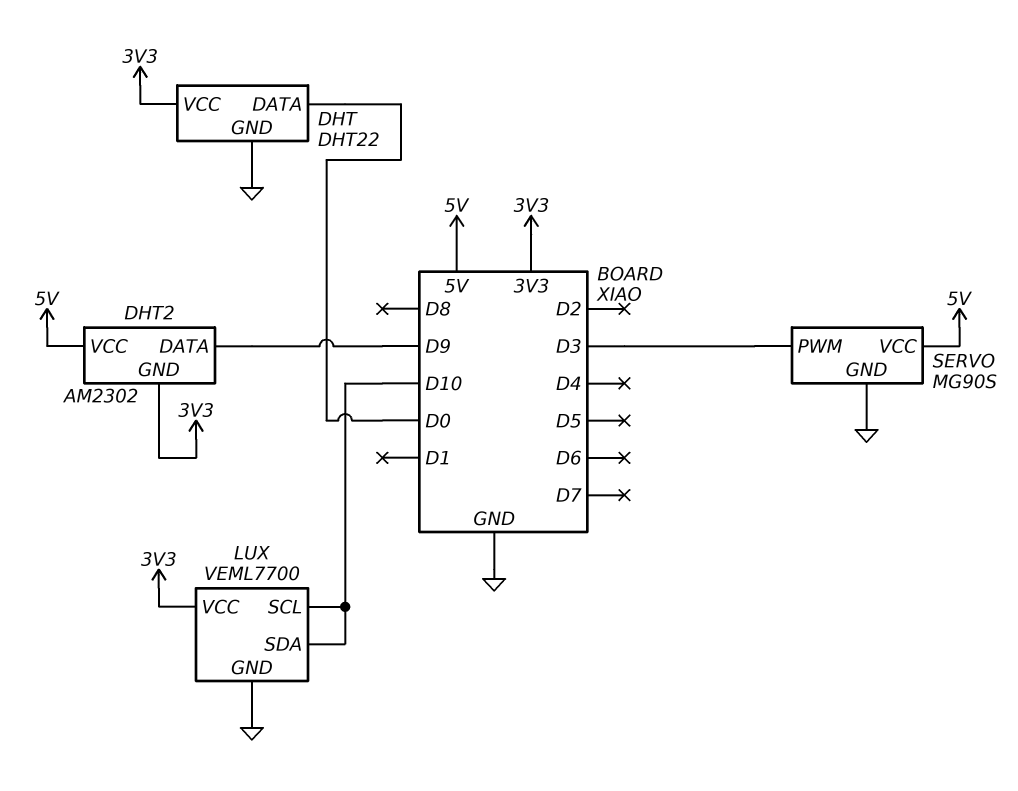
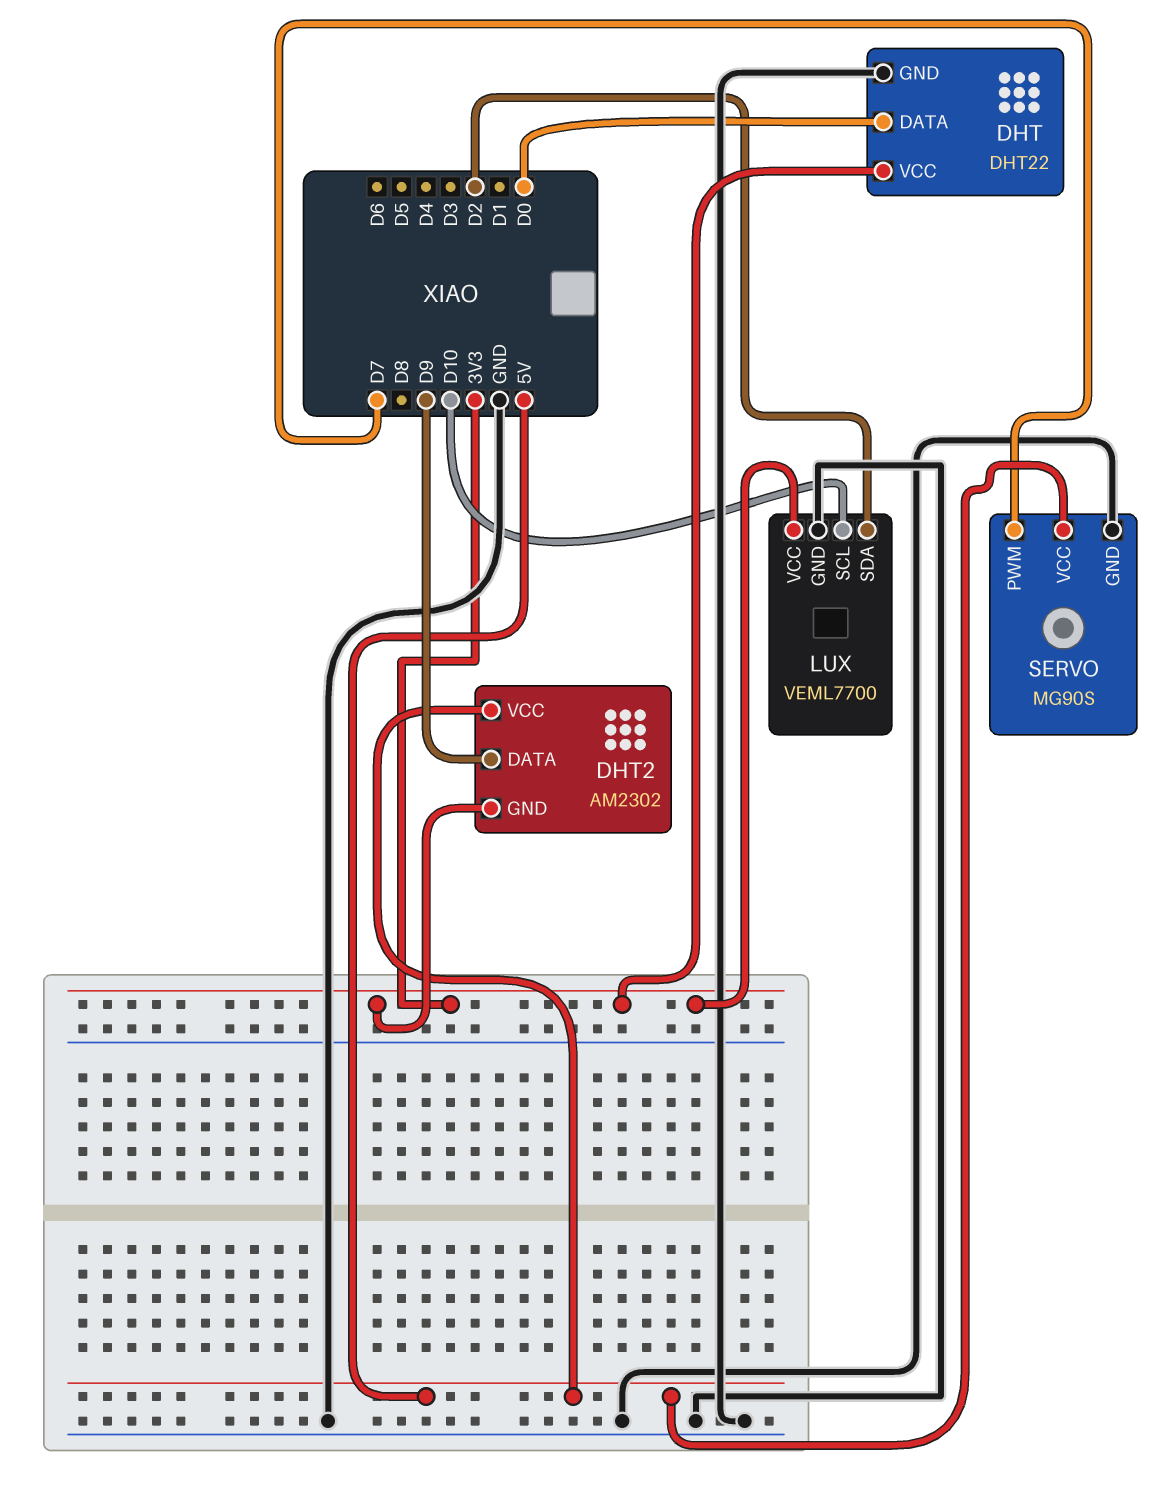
LUX pin SDA: D10 -> D2
SERVO pin PWM: D3 -> D7

